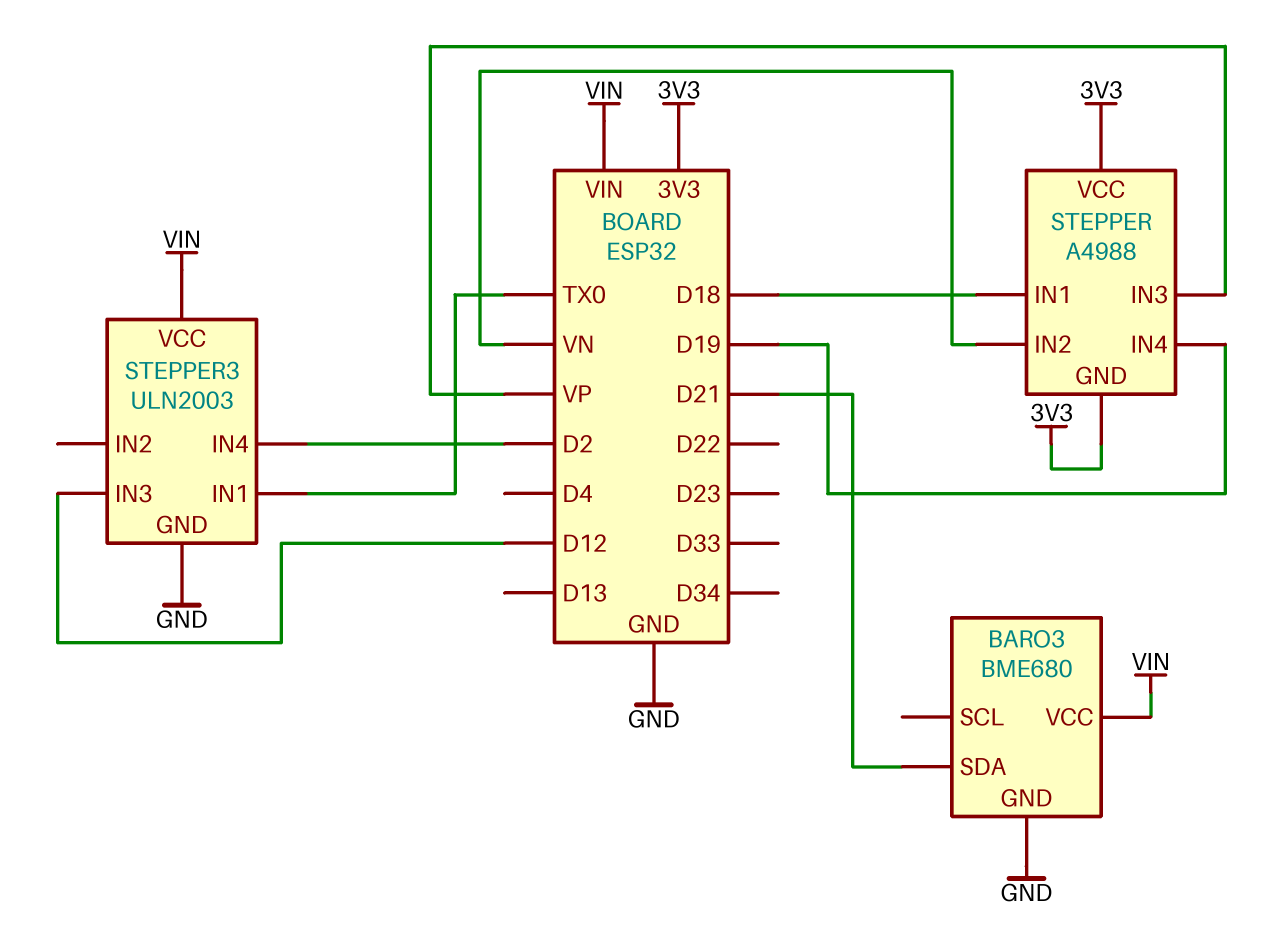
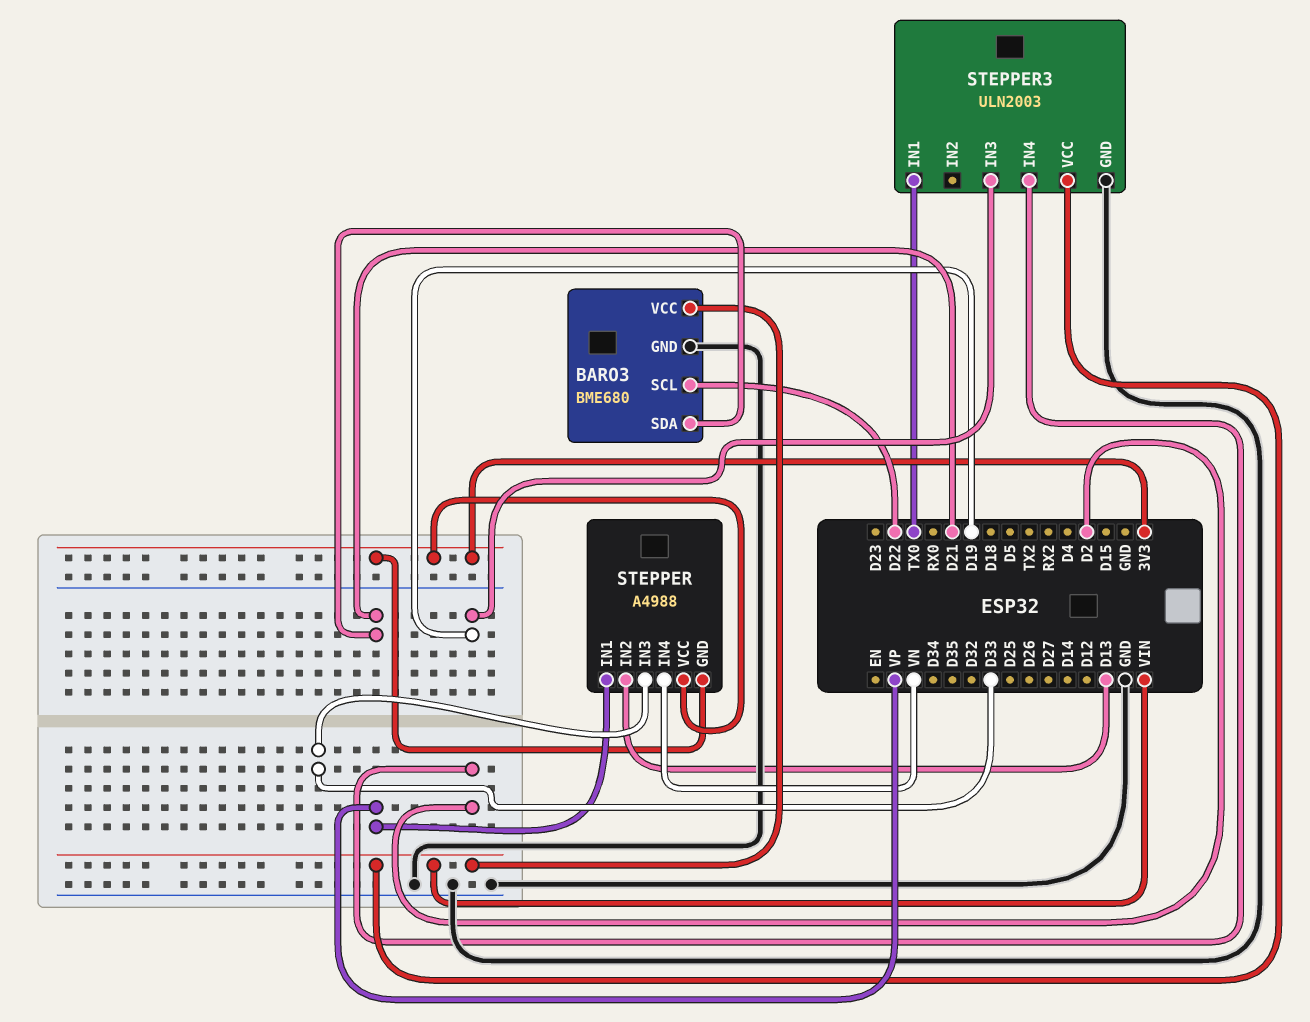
BARO3 pin SCL: none -> D22
STEPPER pin IN1: D18 -> VP
STEPPER pin IN2: VN -> D13
STEPPER pin IN3: VP -> D33
STEPPER pin IN4: D19 -> VN
STEPPER3 pin IN3: D12 -> D19

